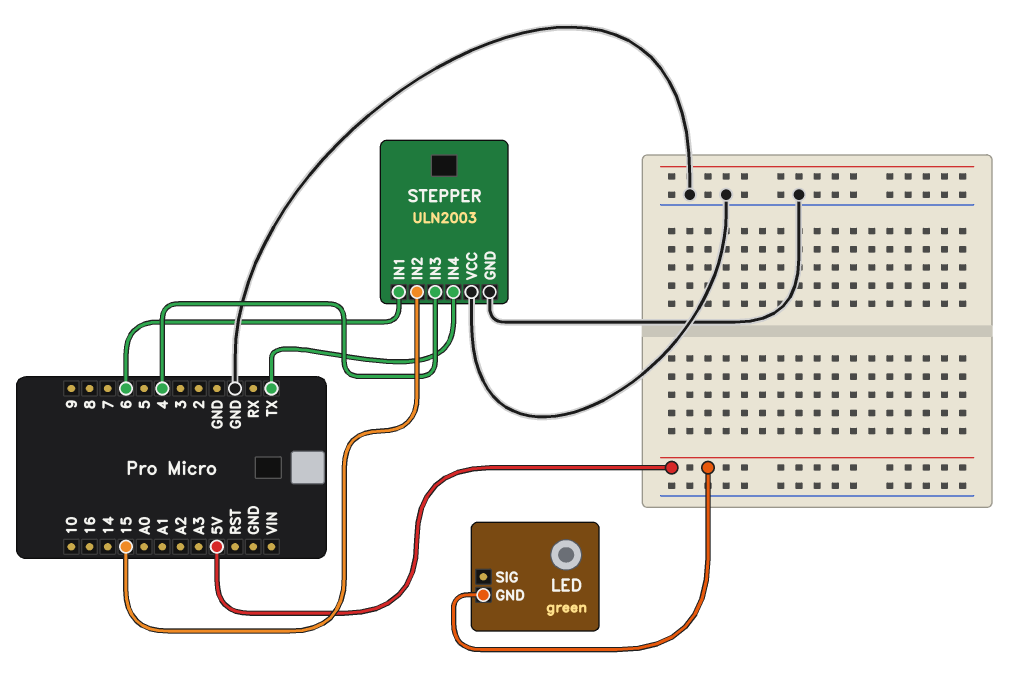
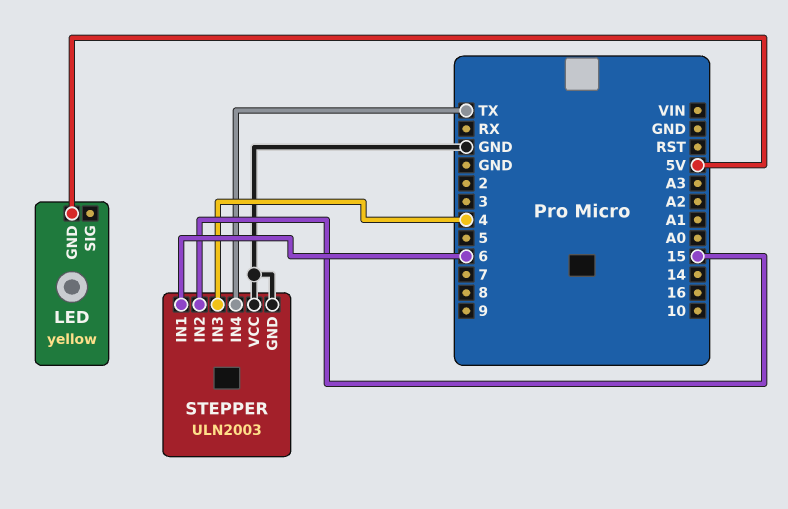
LED: green -> yellow

